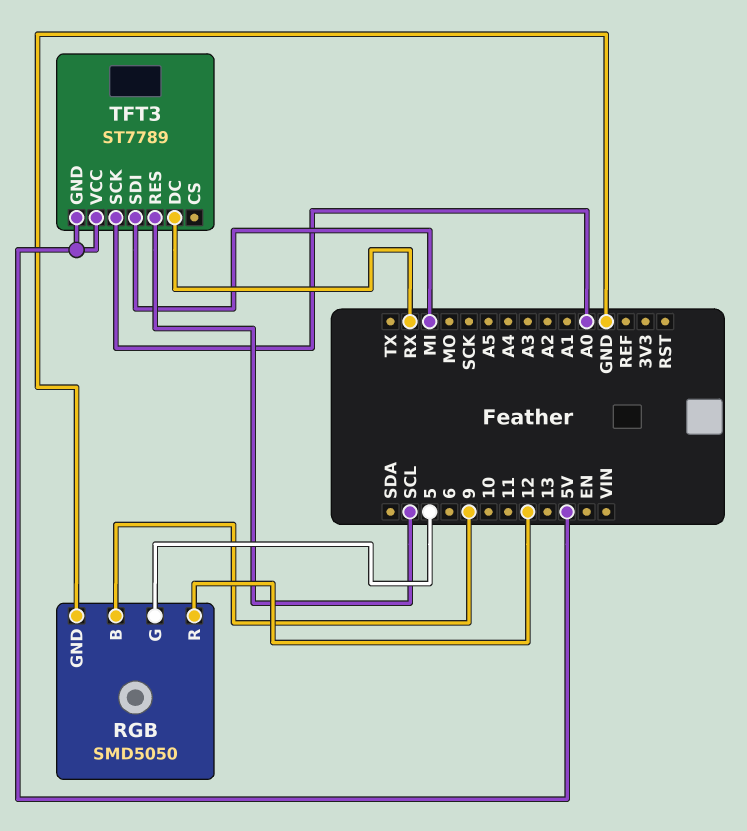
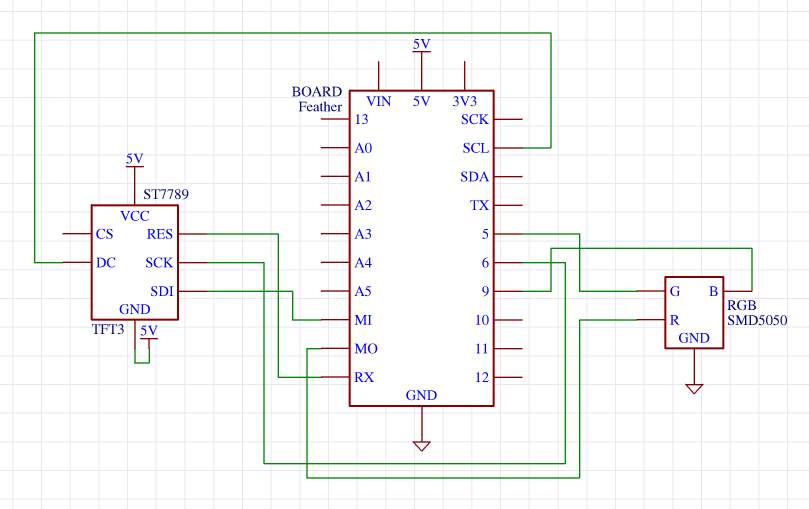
RGB pin R: 12 -> MO
TFT3 pin DC: RX -> SCL
TFT3 pin RES: SCL -> RX
TFT3 pin SCK: A0 -> 6

